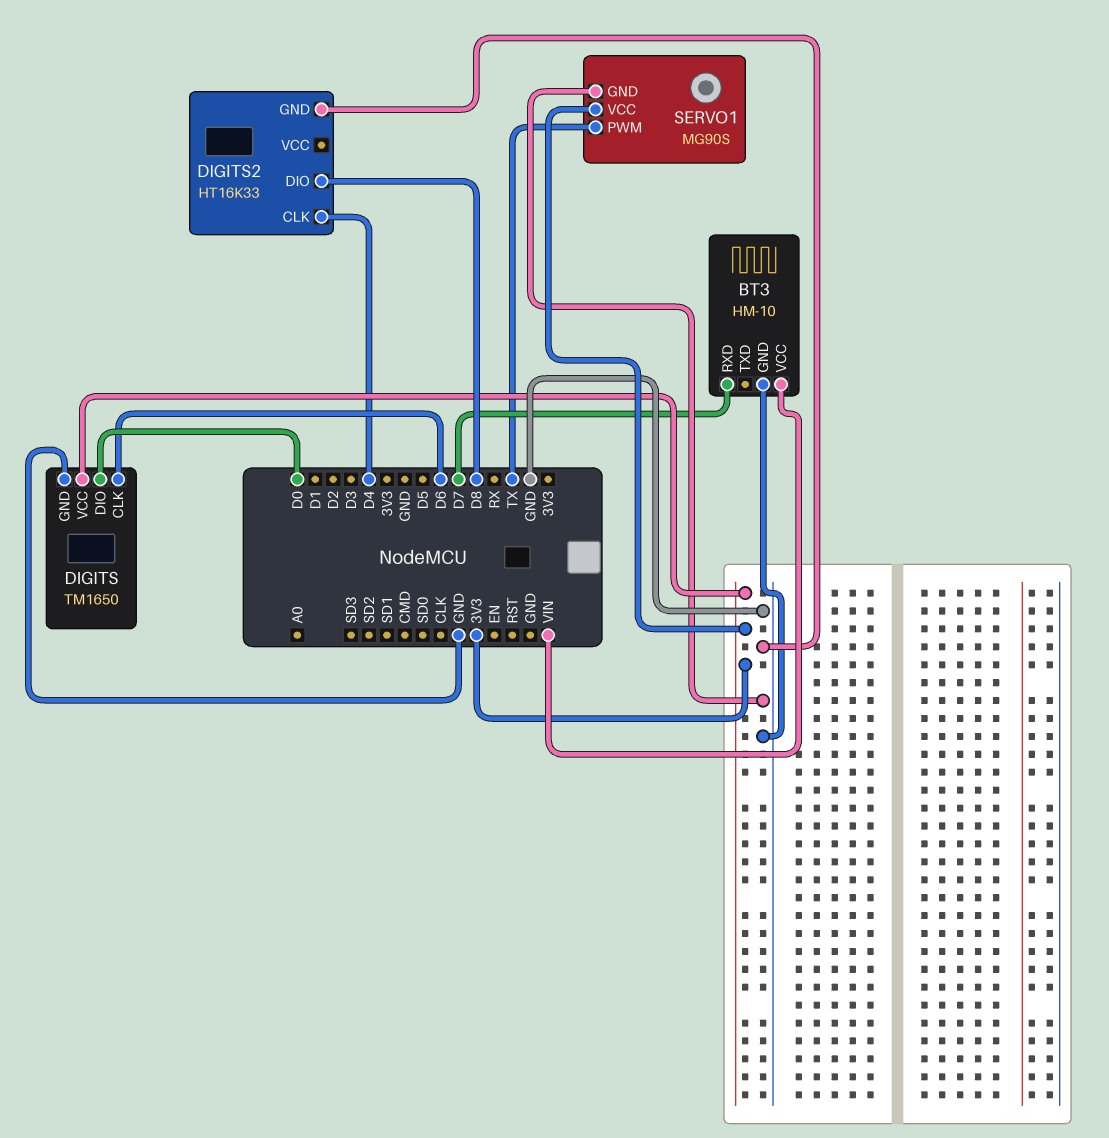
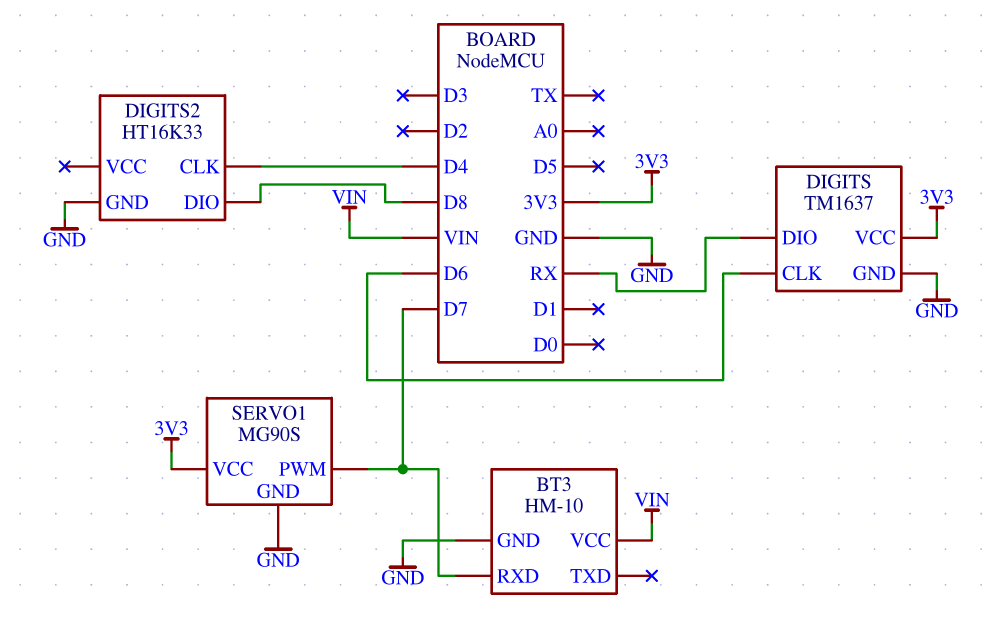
DIGITS: TM1650 -> TM1637
DIGITS pin DIO: D0 -> RX
SERVO1 pin PWM: TX -> D7

